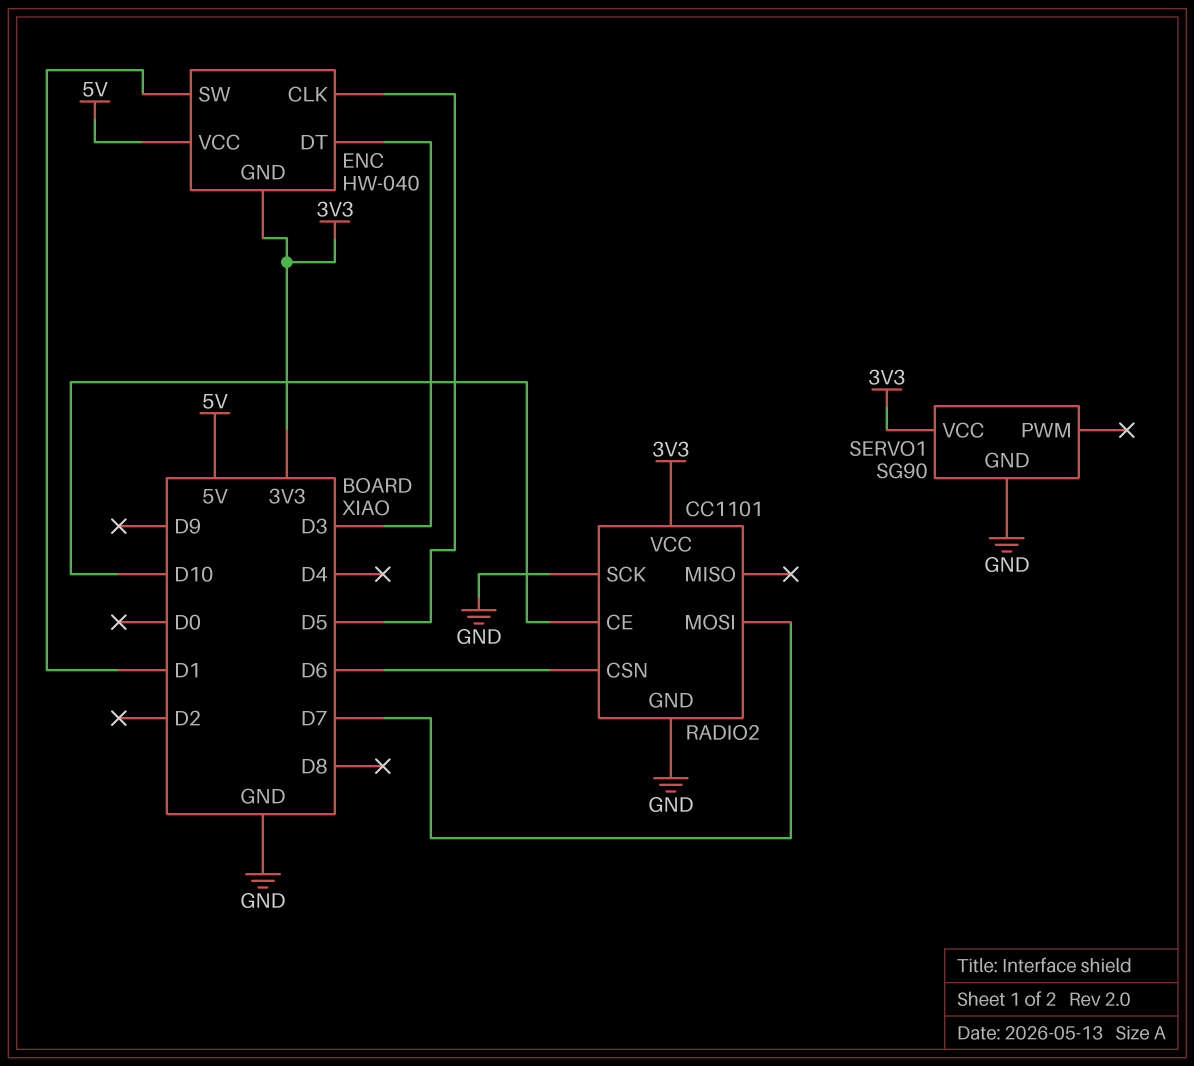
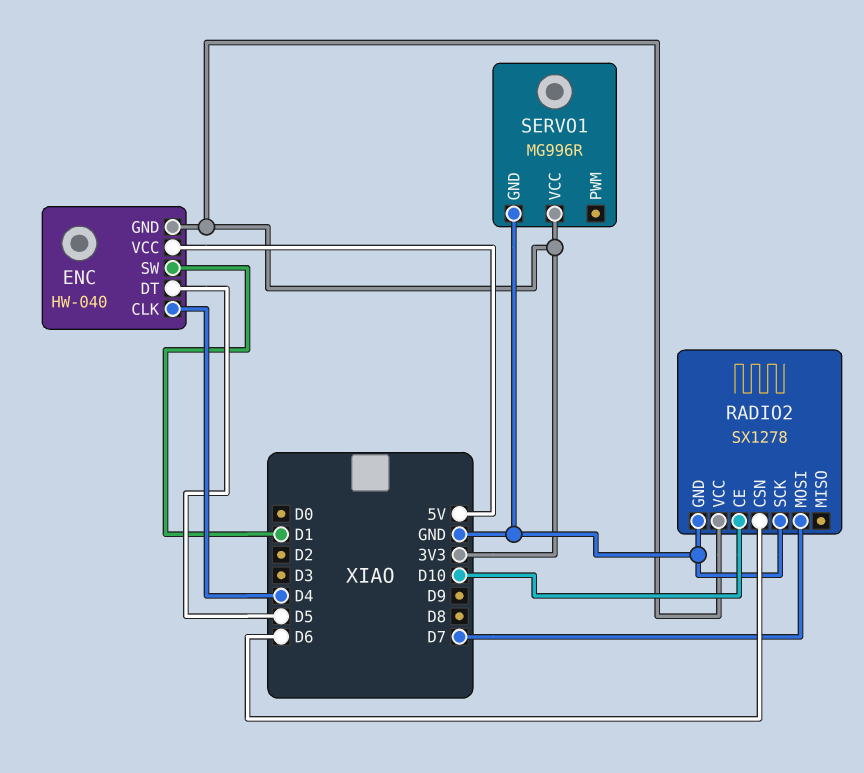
ENC pin CLK: D5 -> D4
ENC pin DT: D3 -> D5
RADIO2: CC1101 -> SX1278
SERVO1: SG90 -> MG996R

